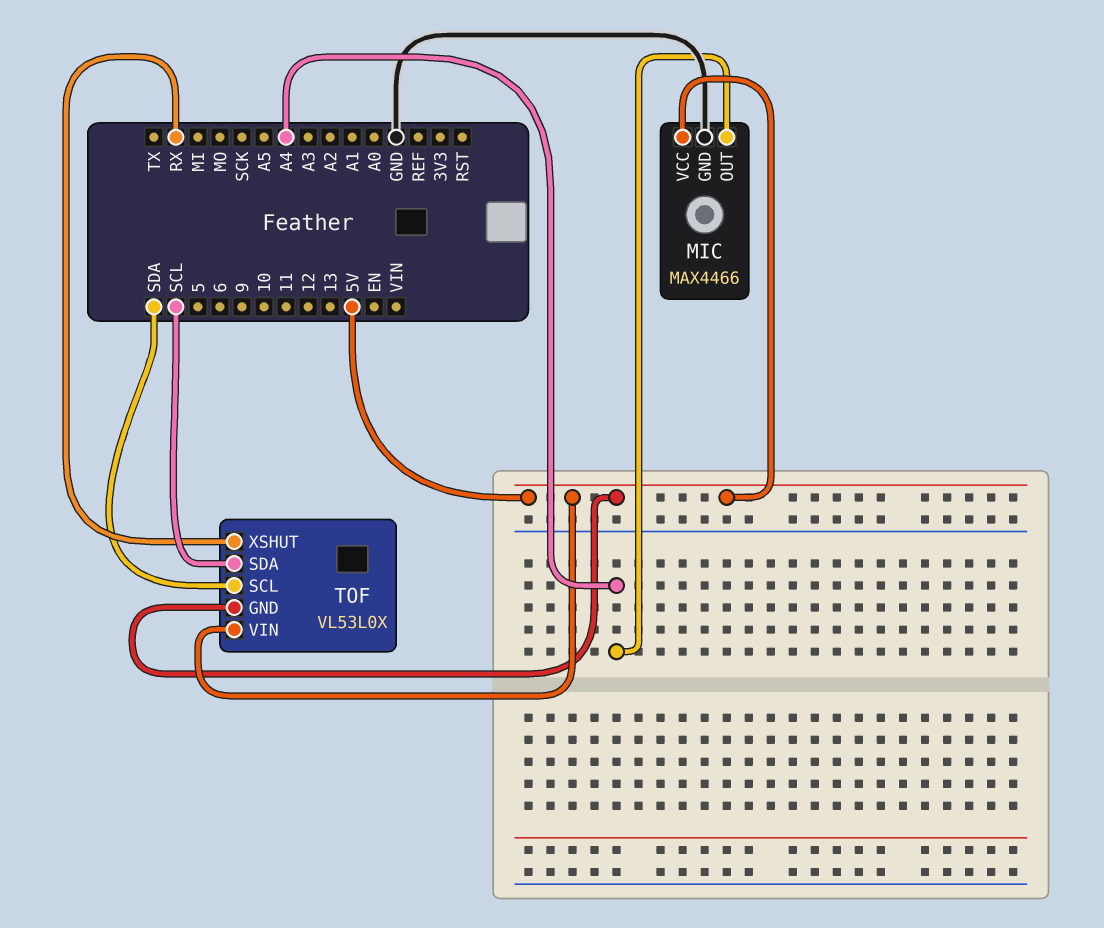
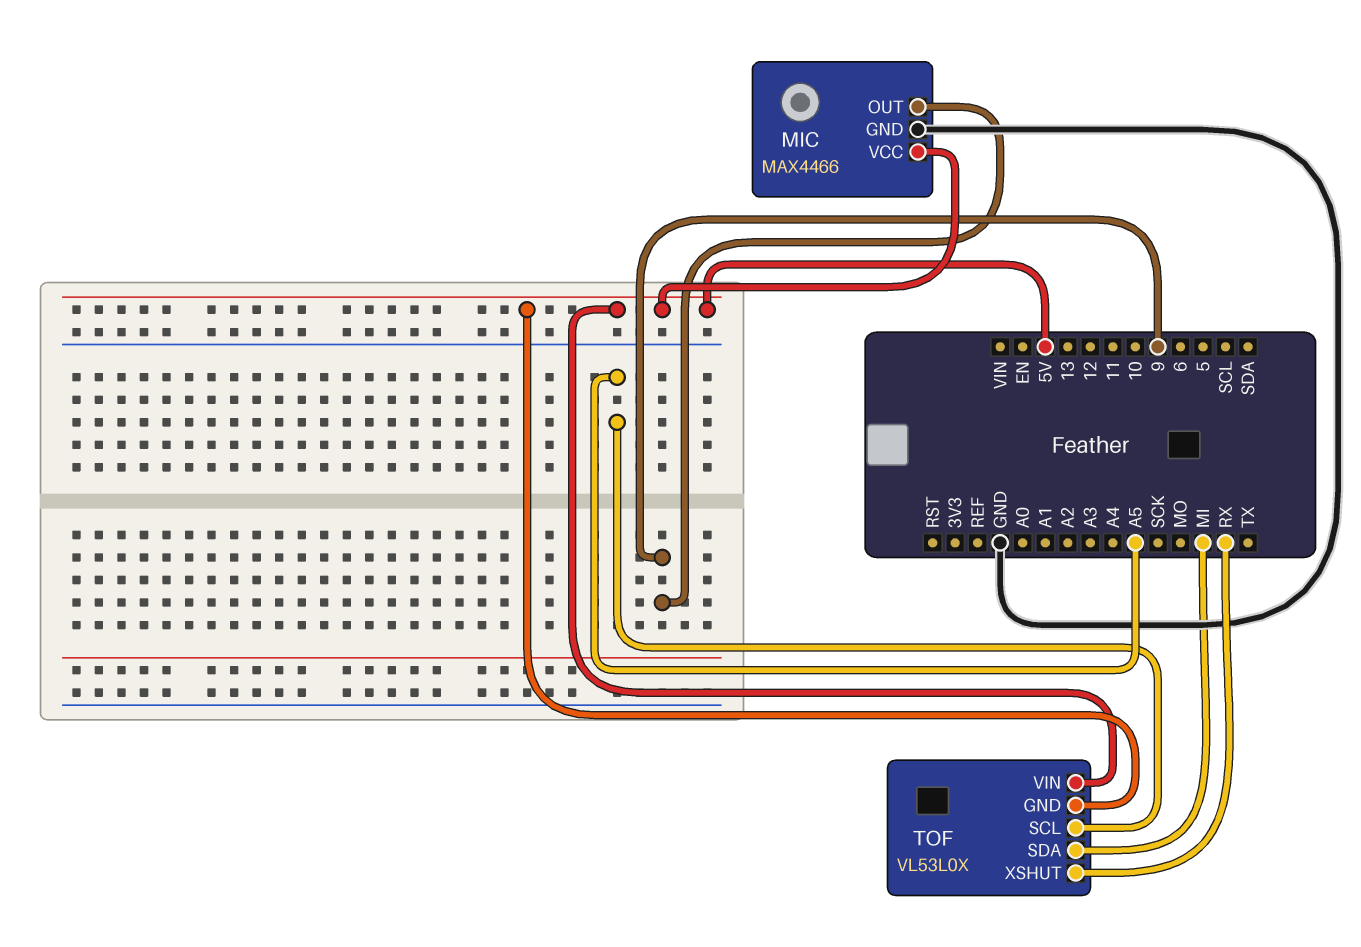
MIC pin OUT: A4 -> 9
TOF pin SCL: SDA -> A5
TOF pin SDA: SCL -> MI

